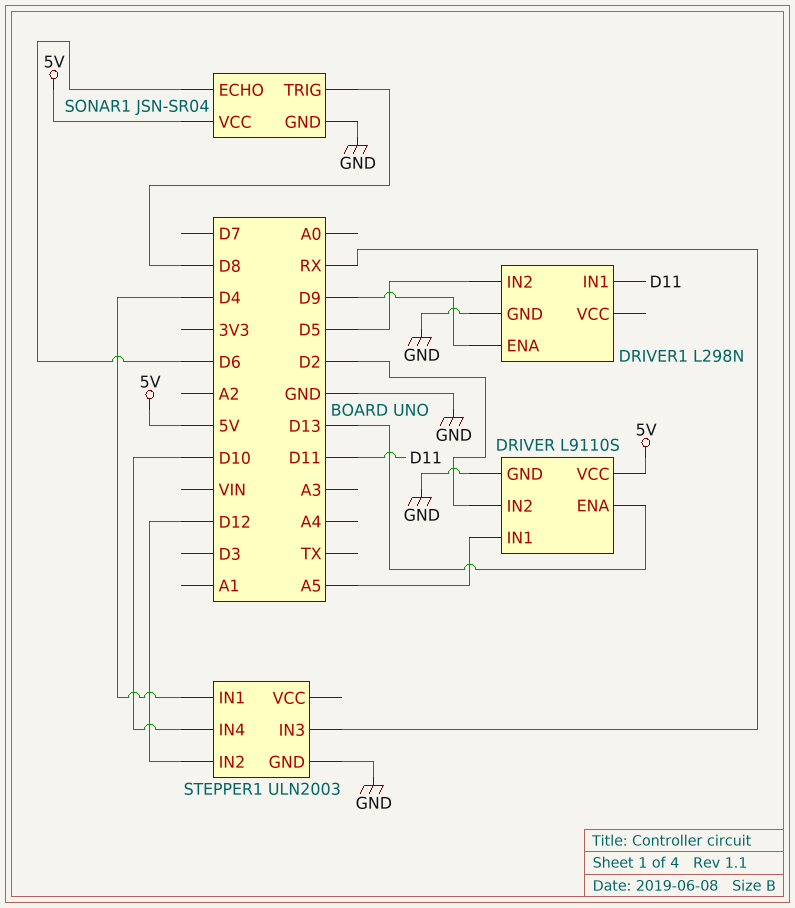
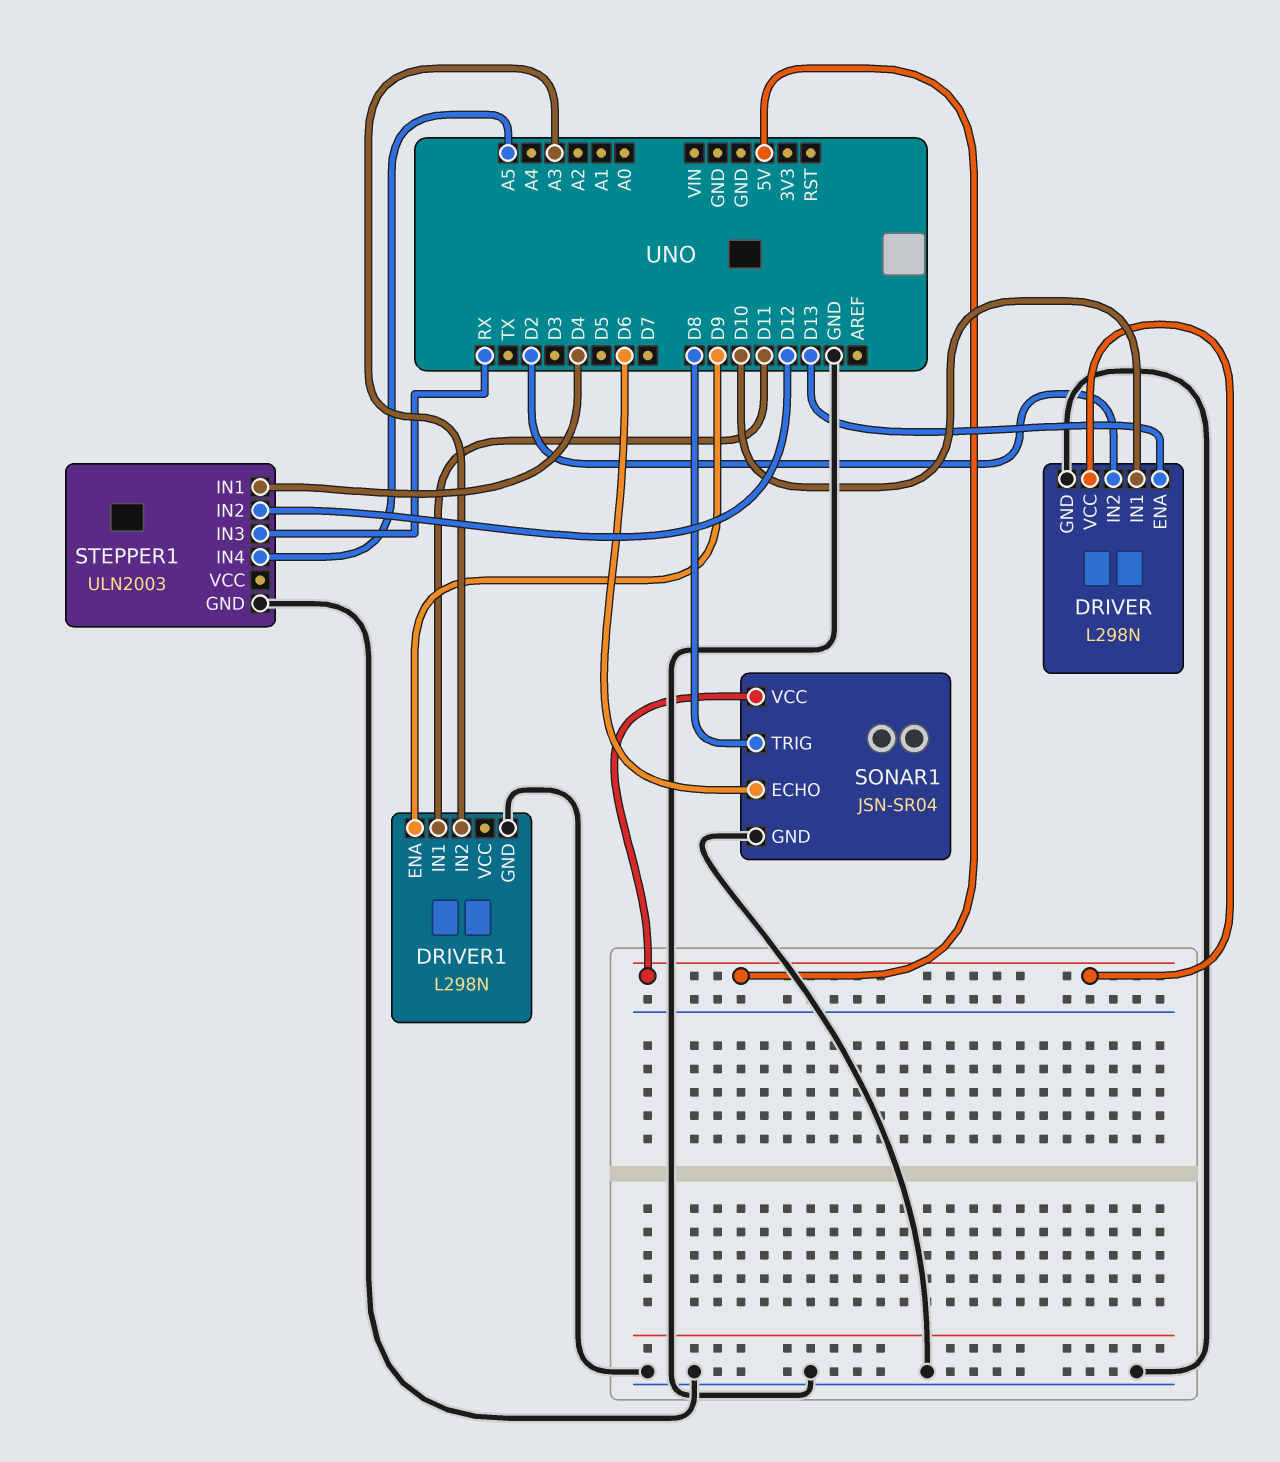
DRIVER: L9110S -> L298N
DRIVER pin IN1: A5 -> D10
DRIVER1 pin IN2: D5 -> A3
STEPPER1 pin IN4: D10 -> A5

